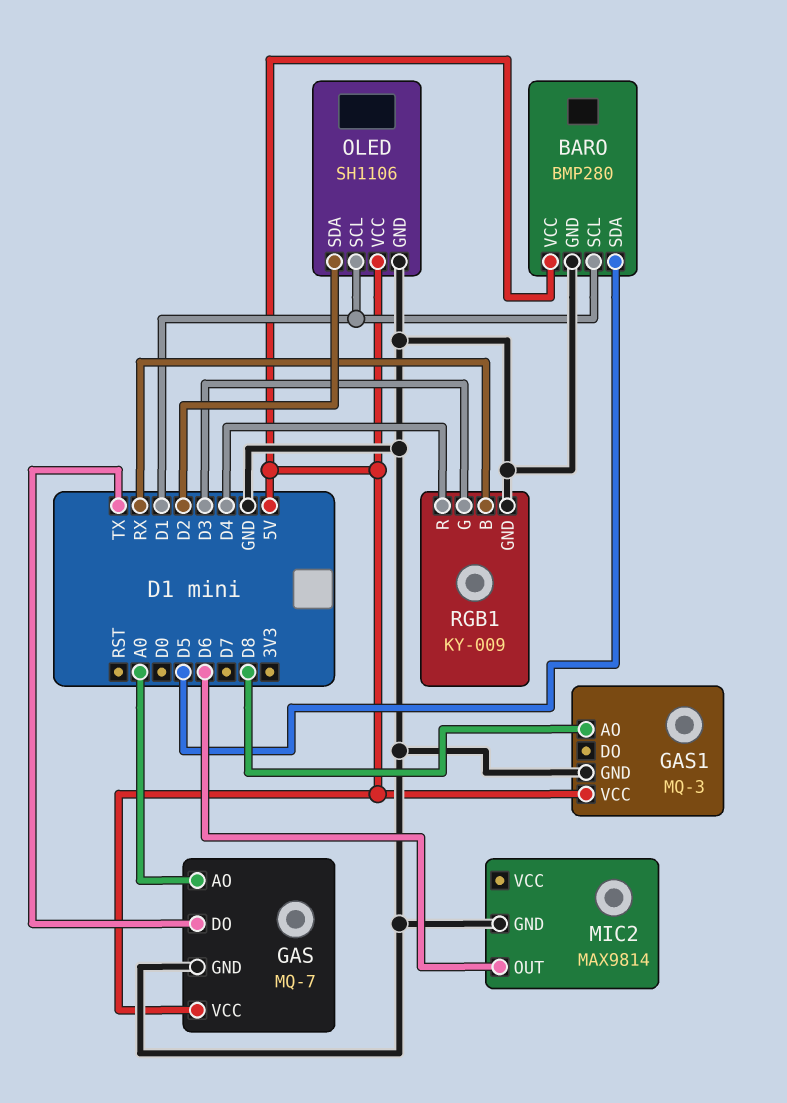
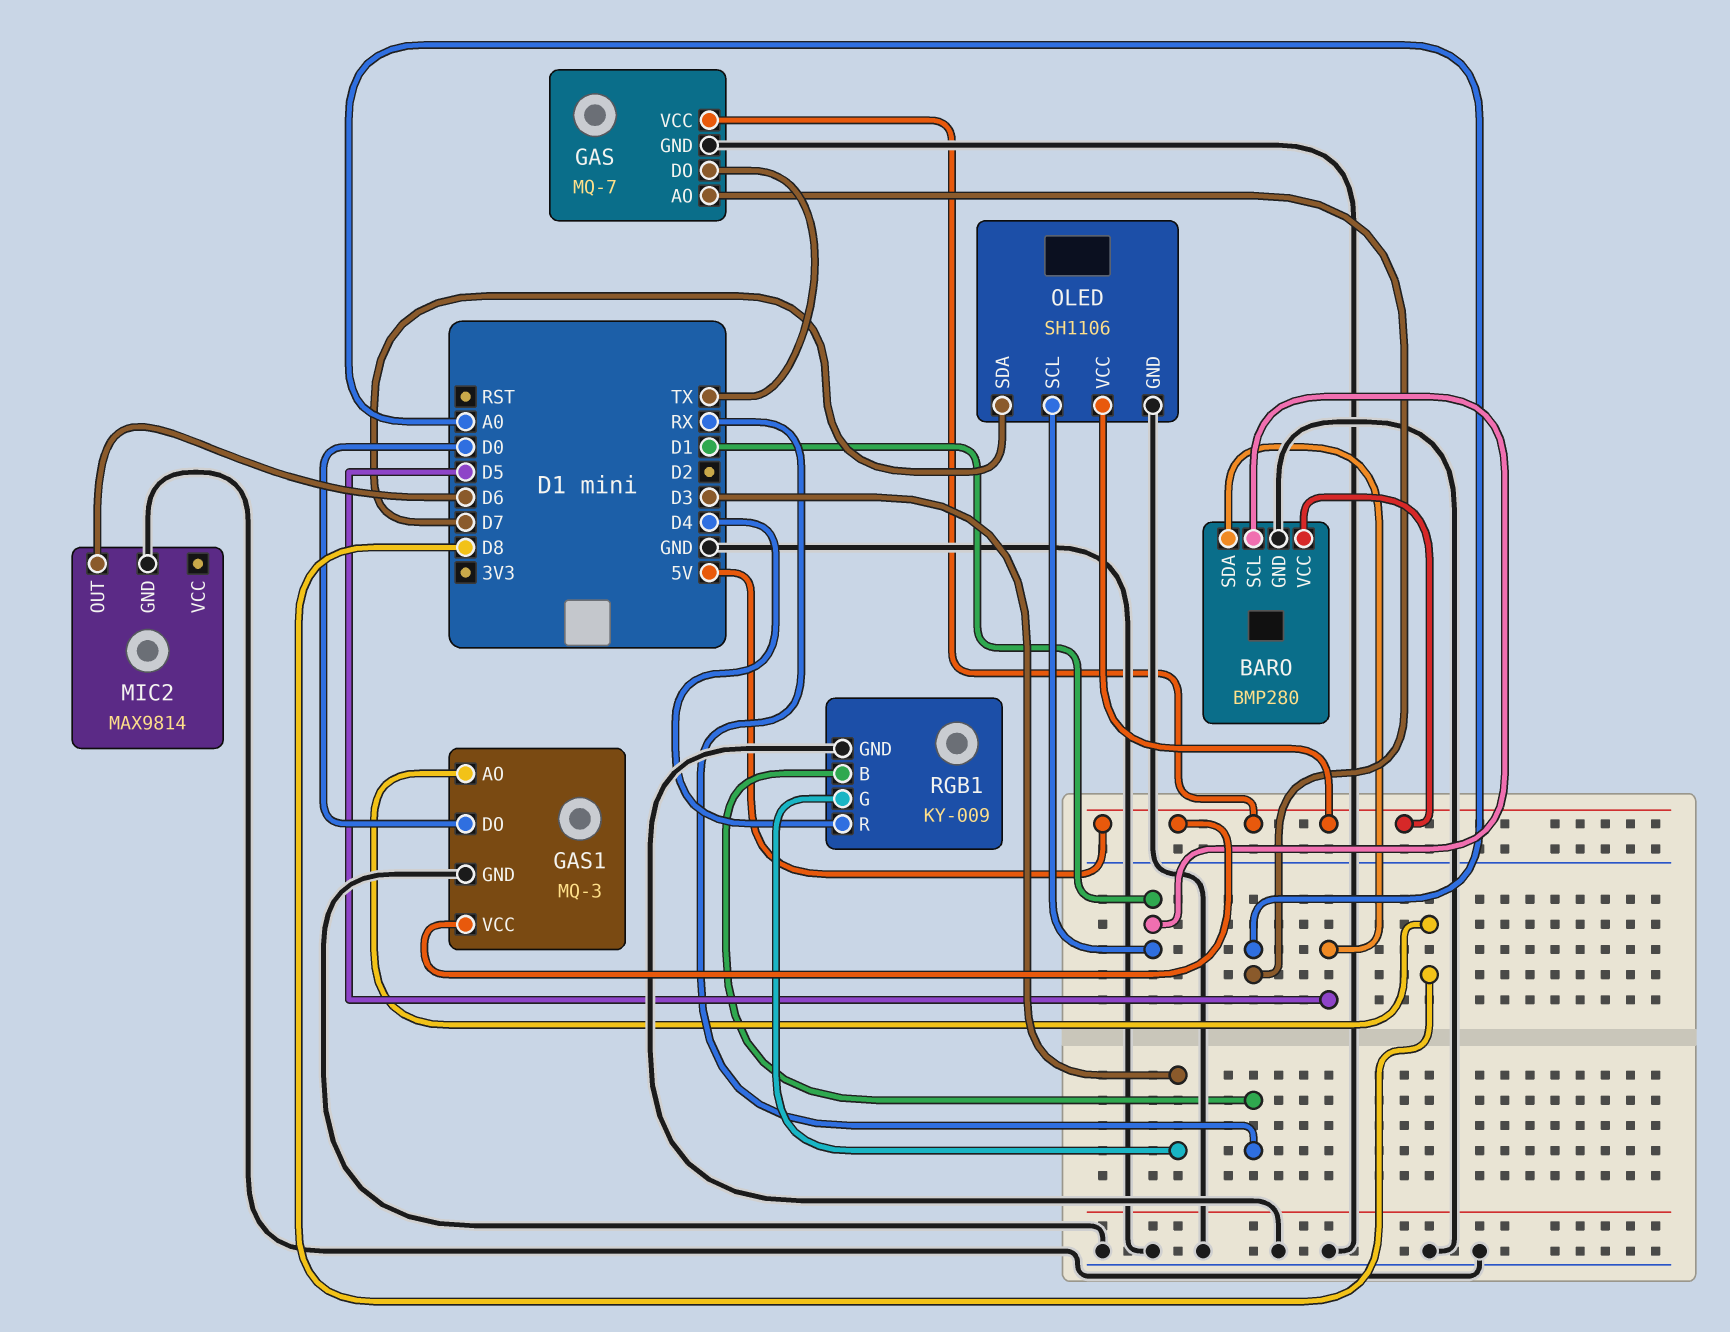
GAS1 pin DO: none -> D0
OLED pin SDA: D2 -> D7

